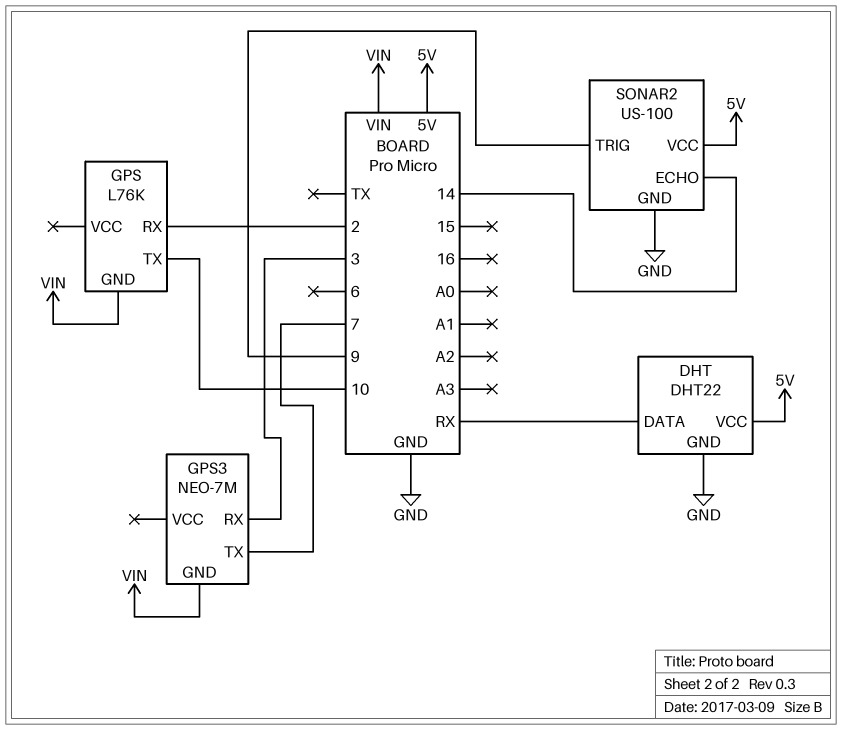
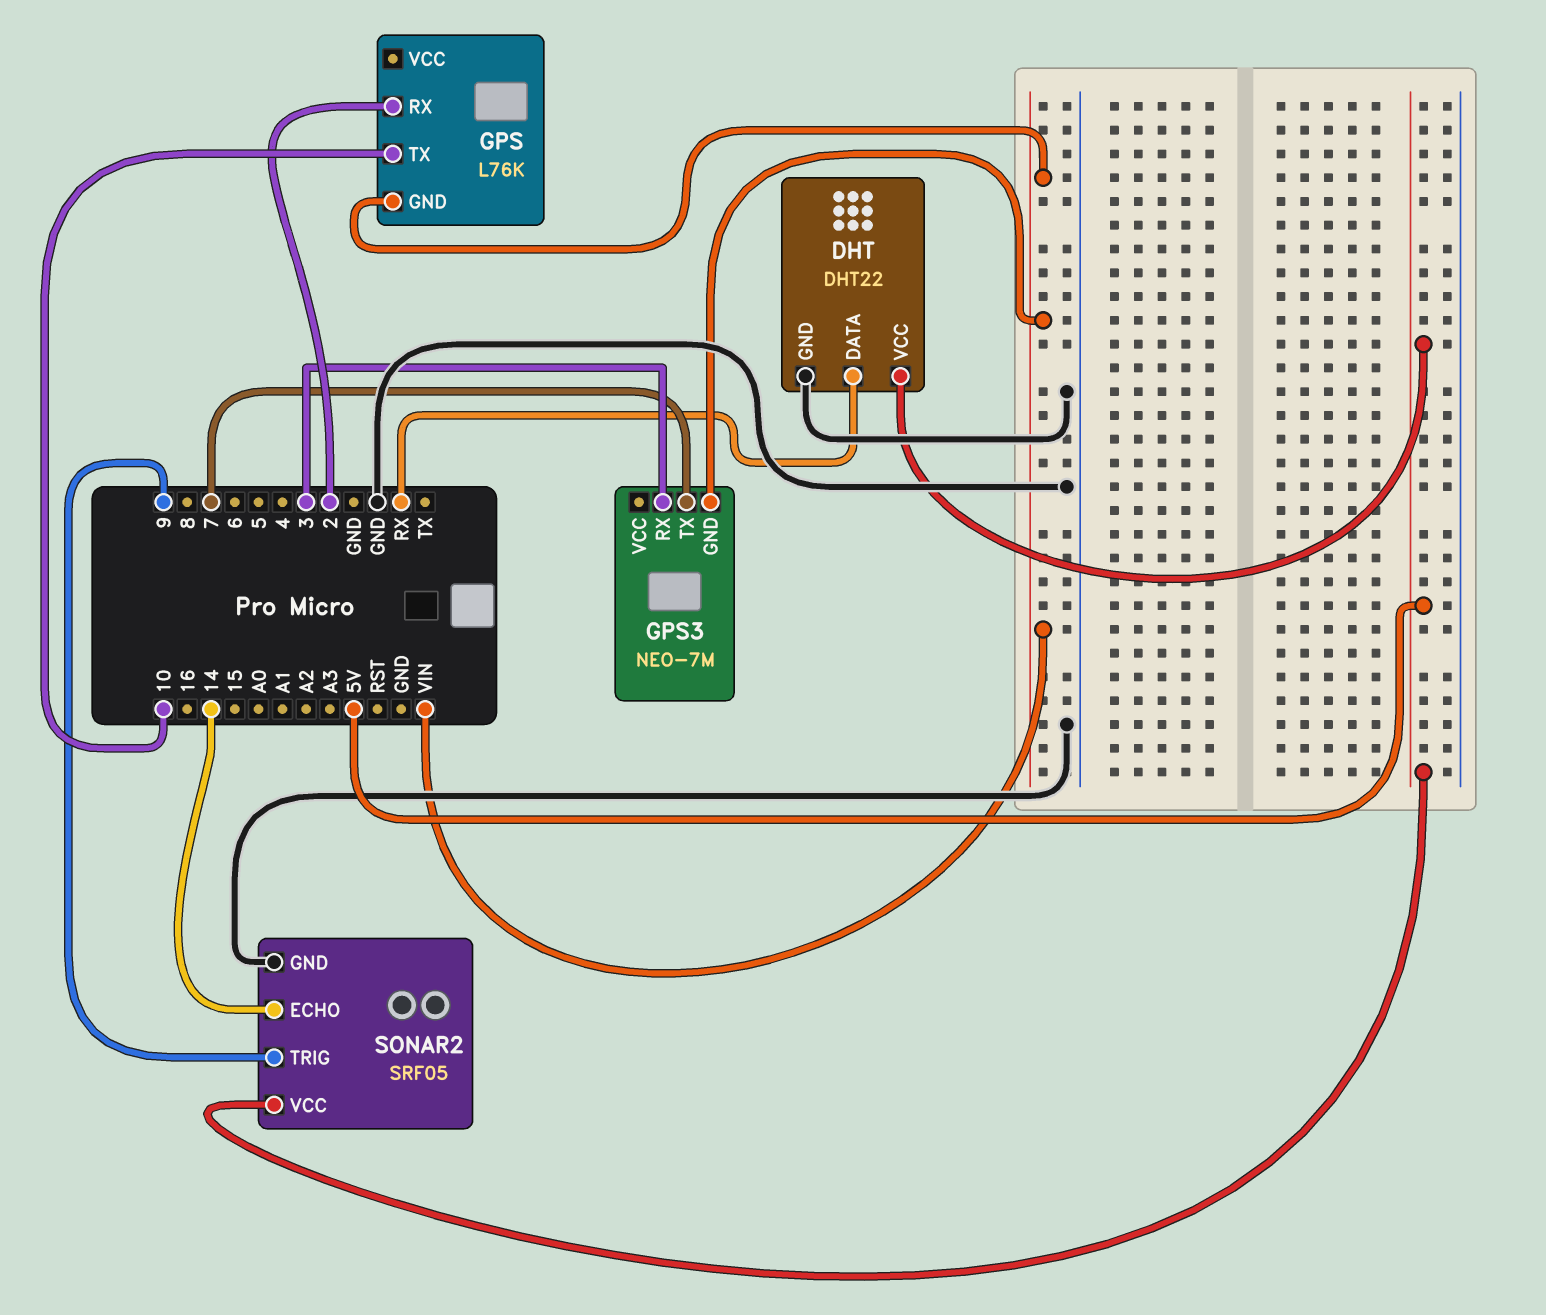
SONAR2: US-100 -> SRF05

